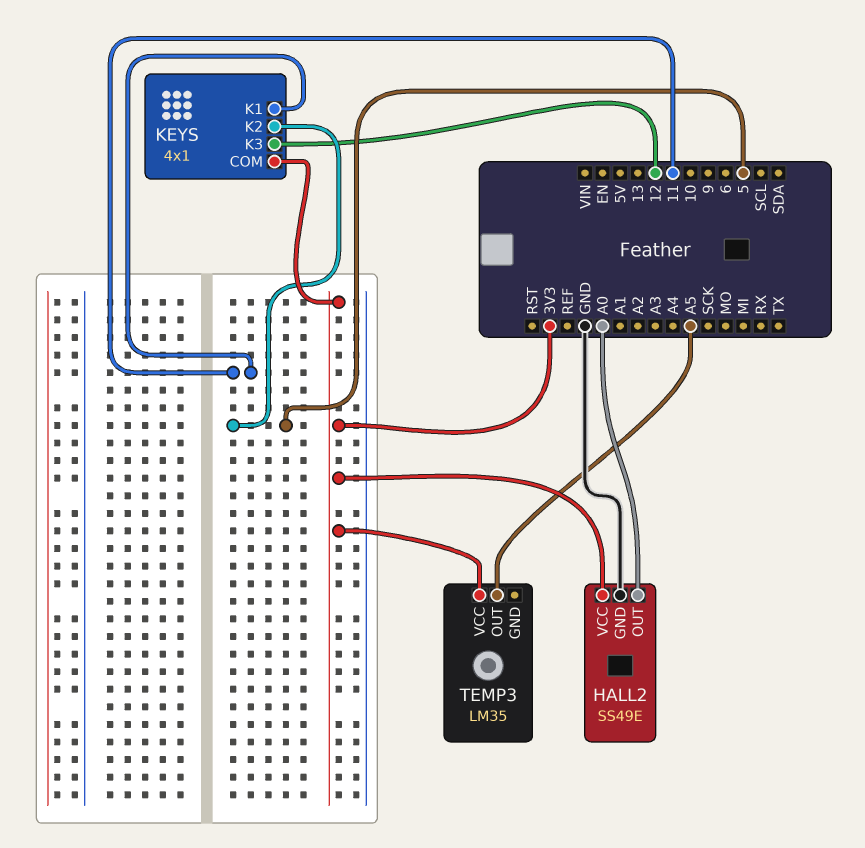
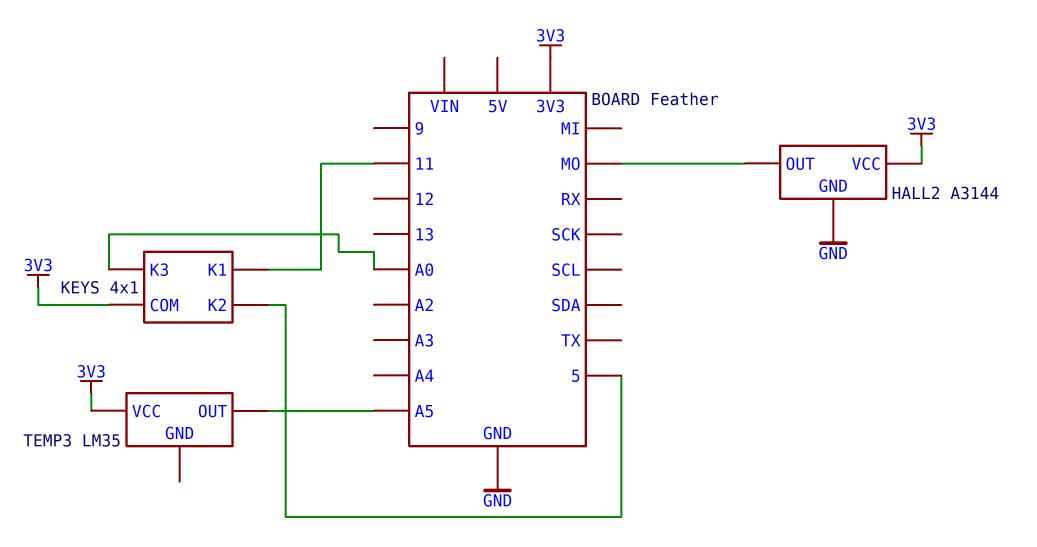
HALL2: SS49E -> A3144
HALL2 pin OUT: A0 -> MO
KEYS pin K3: 12 -> A0

